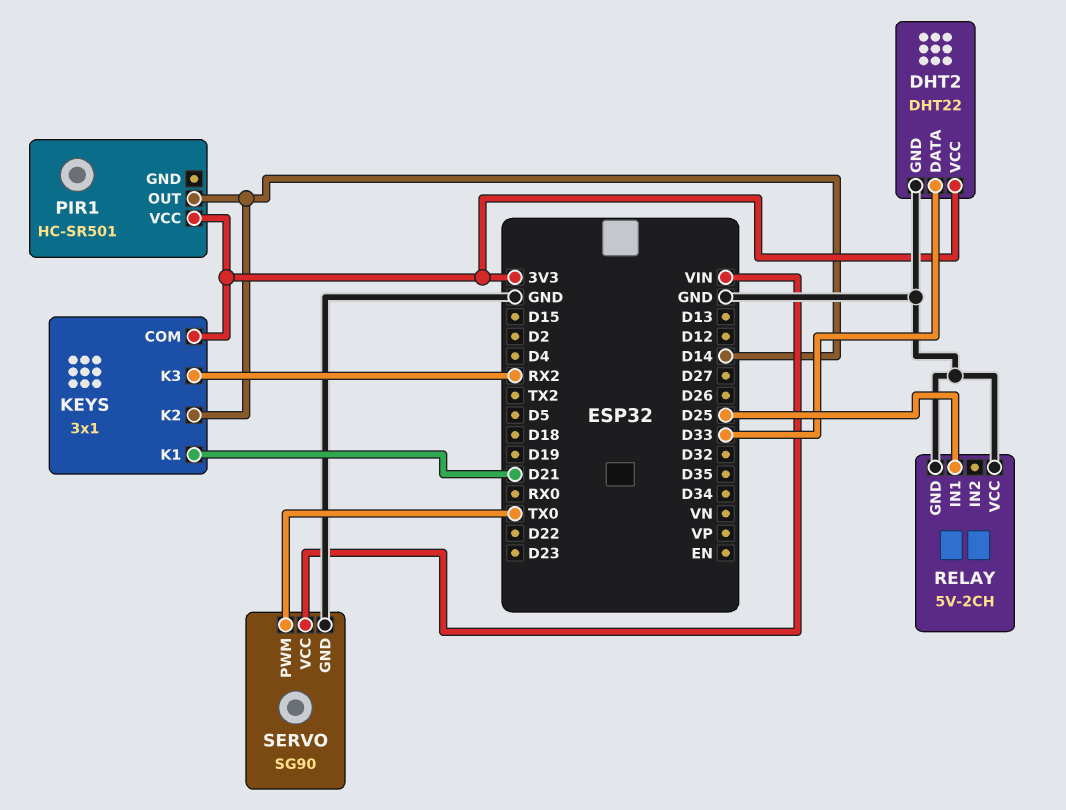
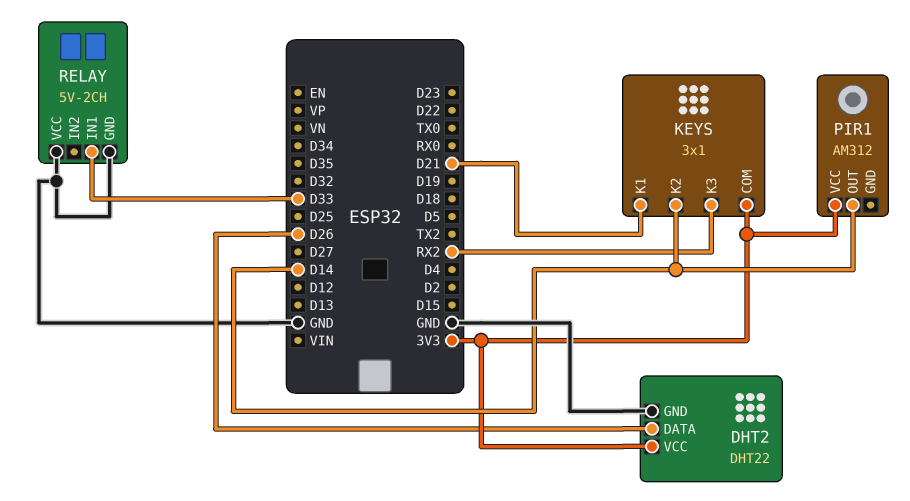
DHT2 pin DATA: D33 -> D26
PIR1: HC-SR501 -> AM312
RELAY pin IN1: D25 -> D33
SERVO: SG90 -> none
SERVO pin GND: GND -> none
SERVO pin PWM: TX0 -> none
SERVO pin VCC: VIN -> none

